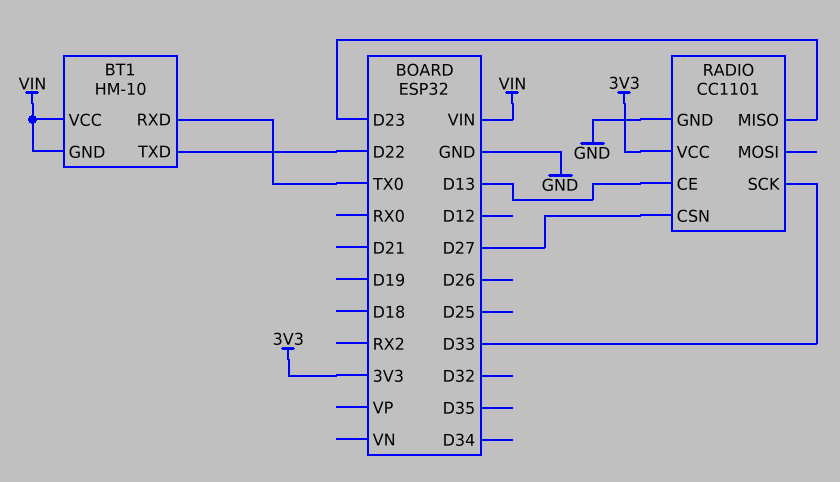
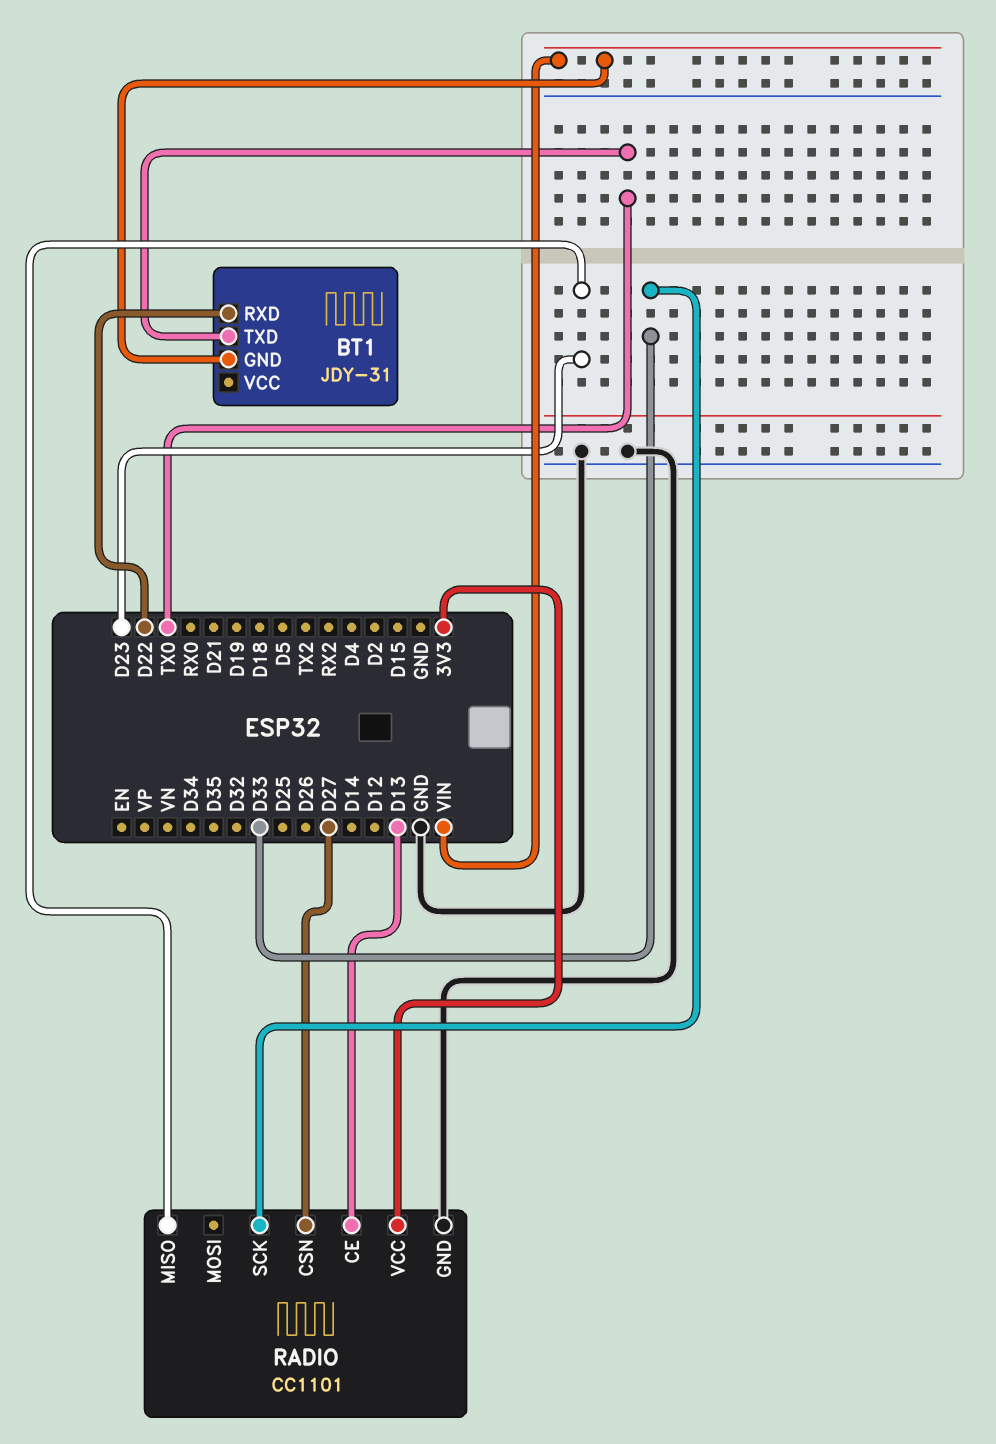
BT1: HM-10 -> JDY-31
BT1 pin RXD: TX0 -> D22
BT1 pin TXD: D22 -> TX0
BT1 pin VCC: VIN -> none

